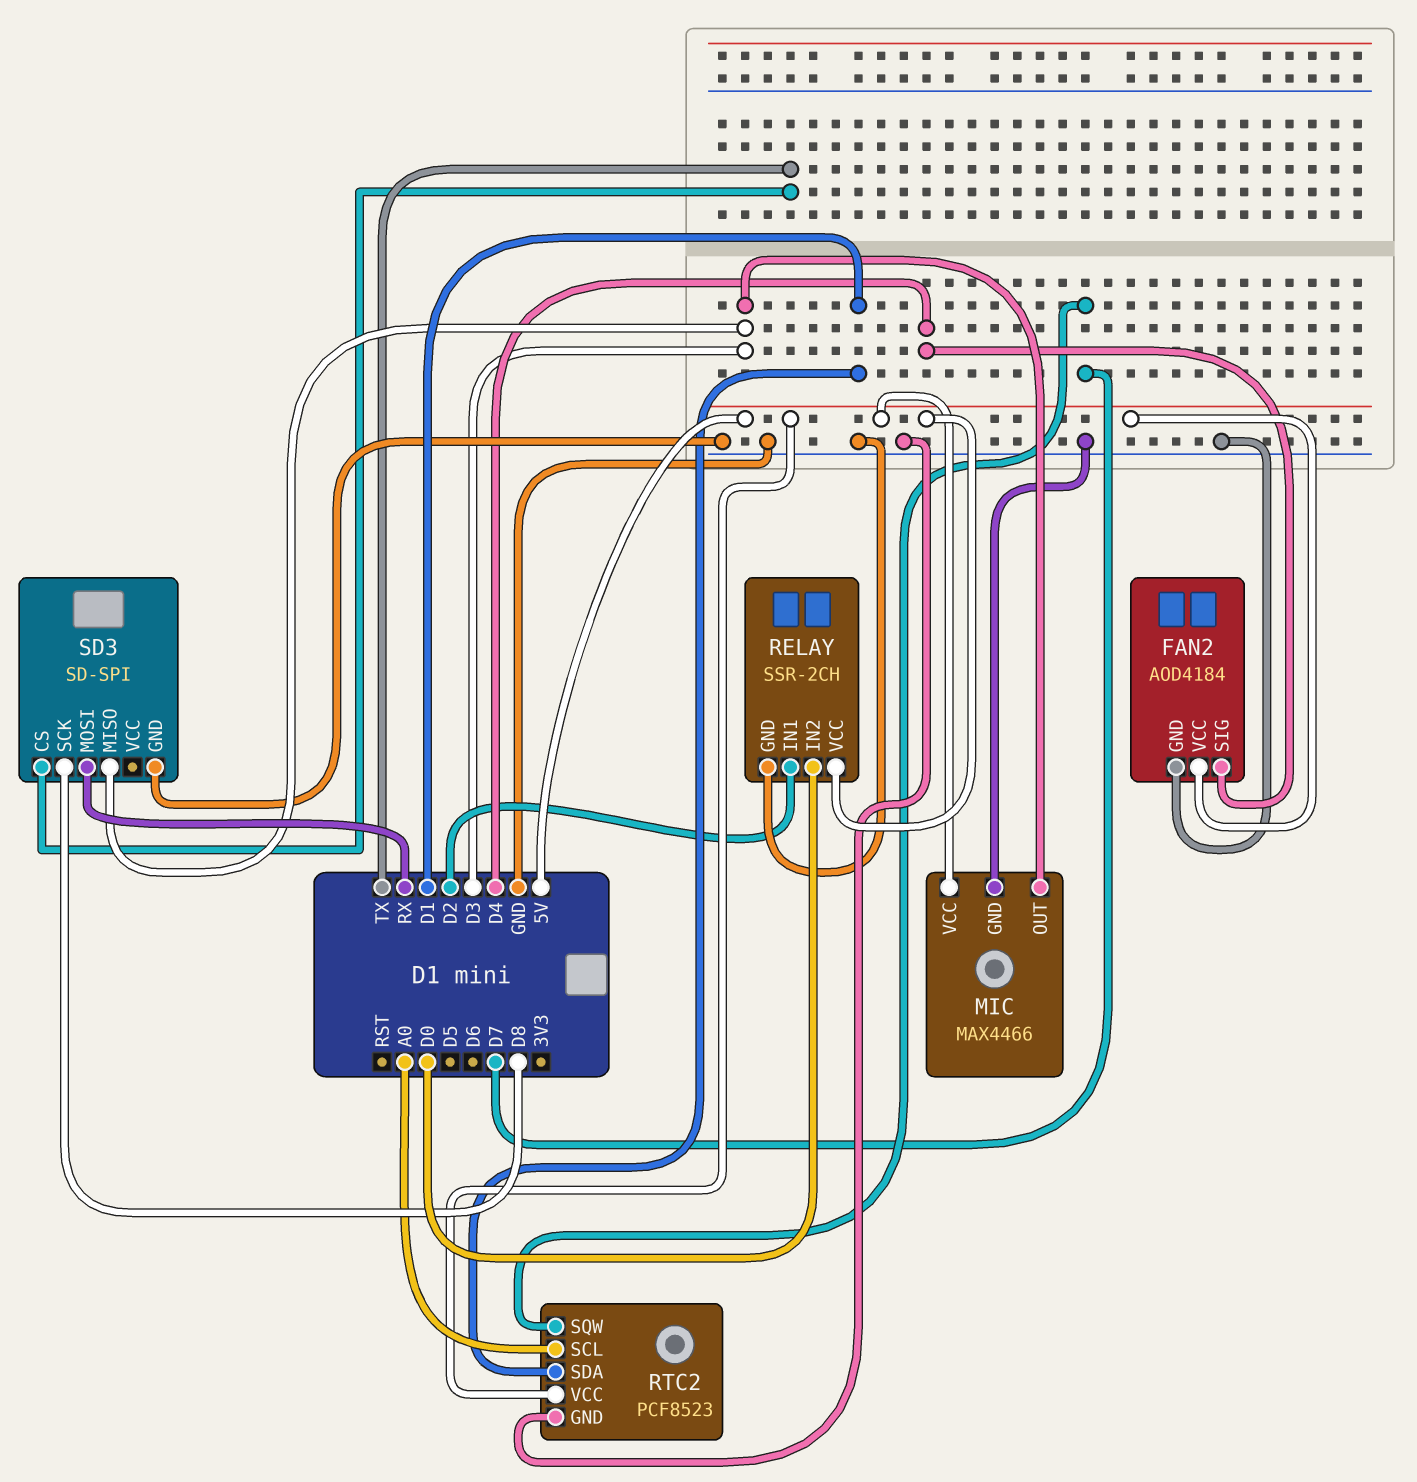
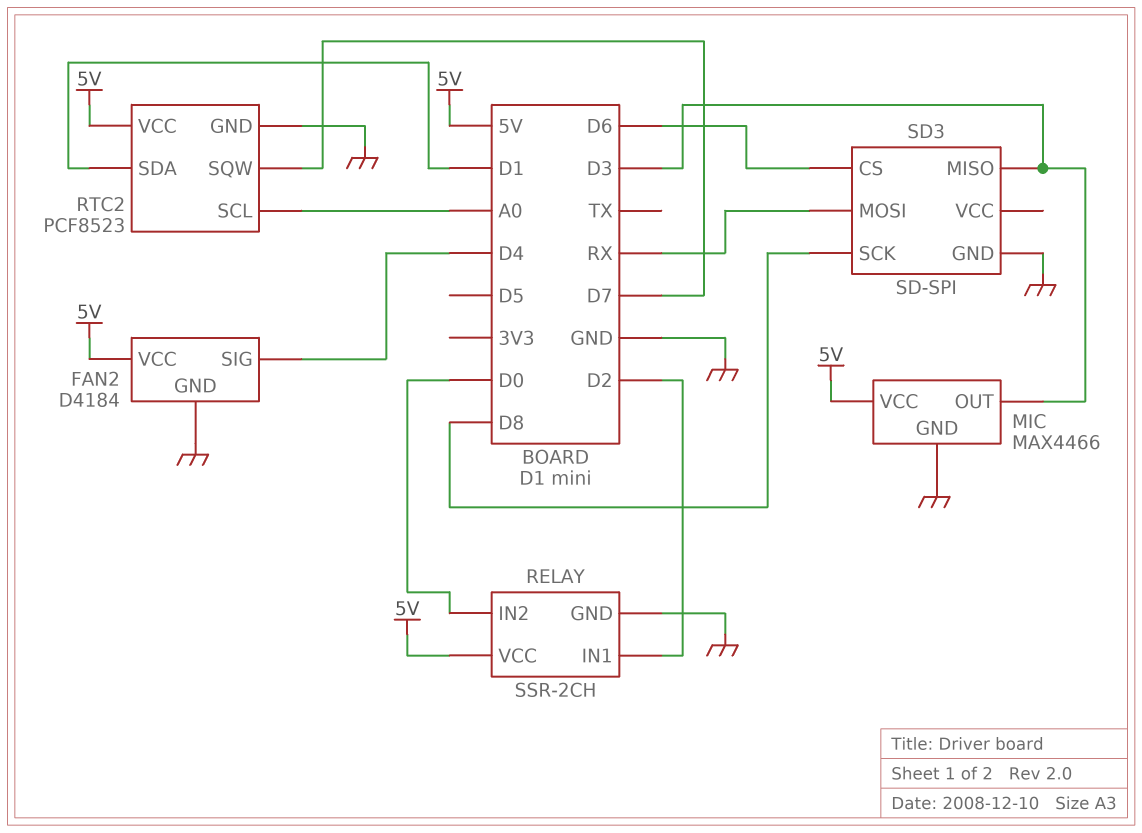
FAN2: AOD4184 -> D4184
SD3 pin CS: TX -> D6

